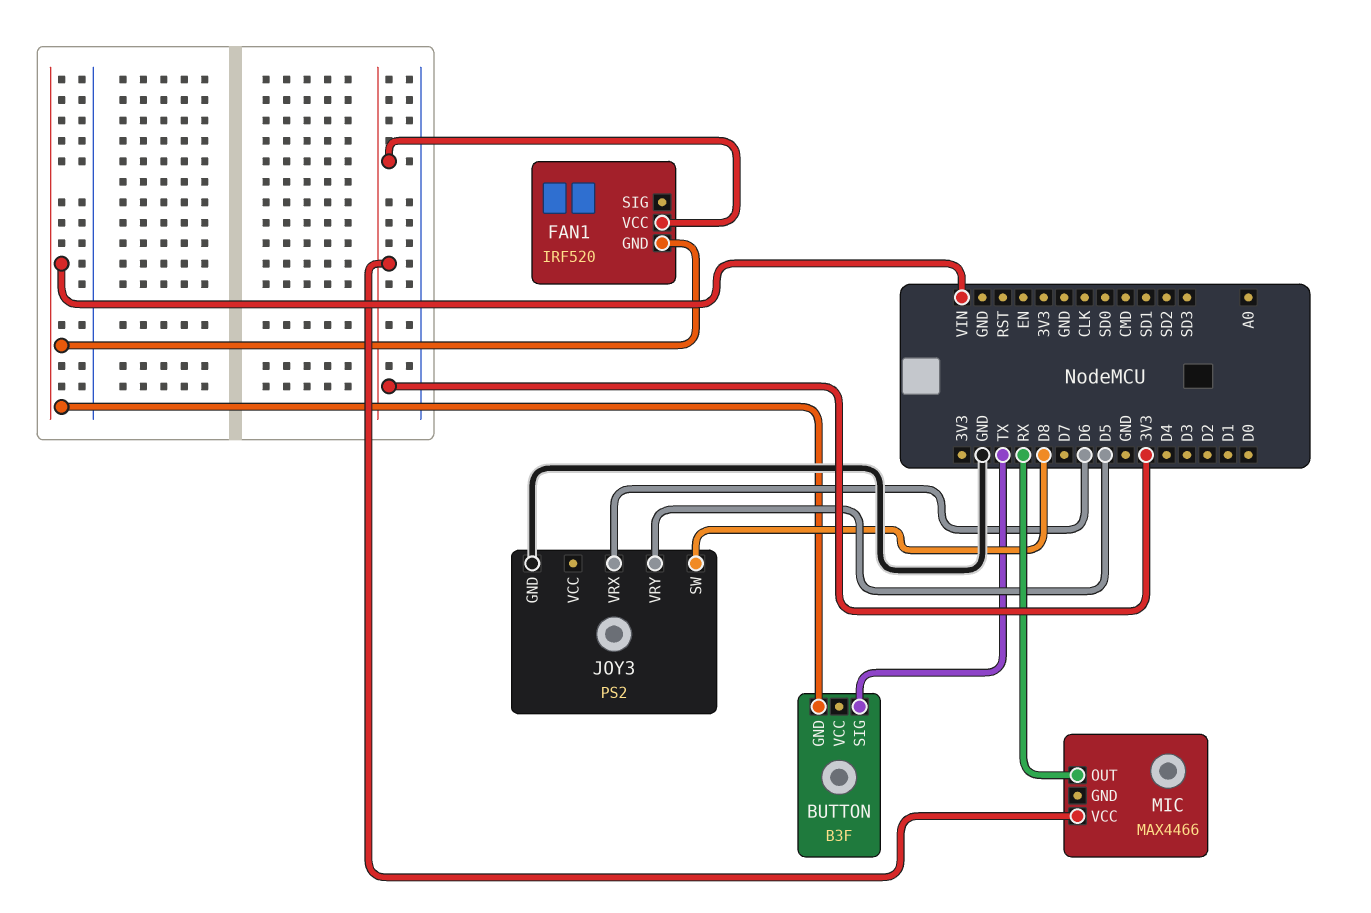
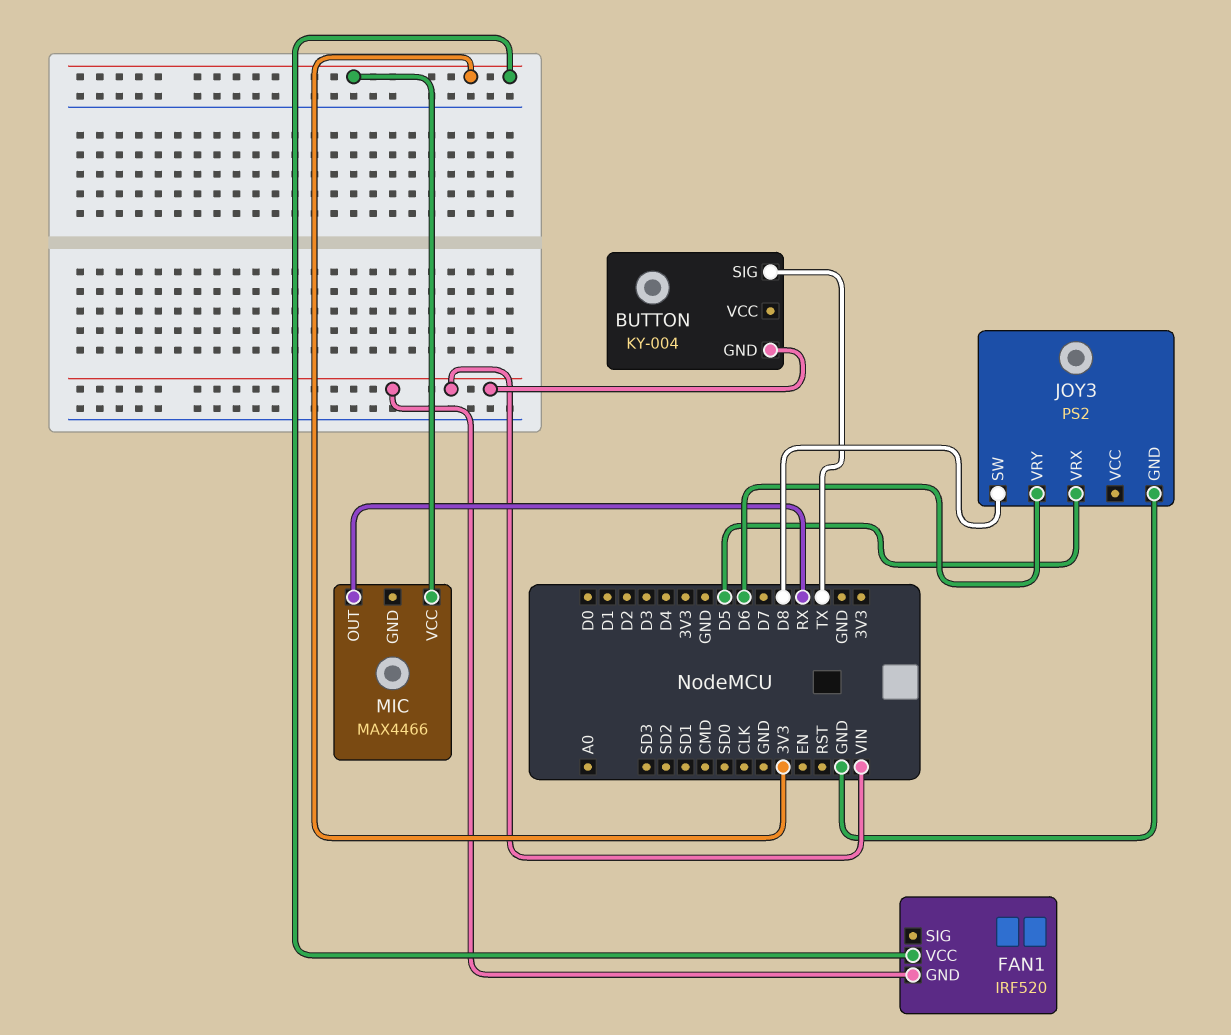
BUTTON: B3F -> KY-004
JOY3 pin VRX: D6 -> D5
JOY3 pin VRY: D5 -> D6

